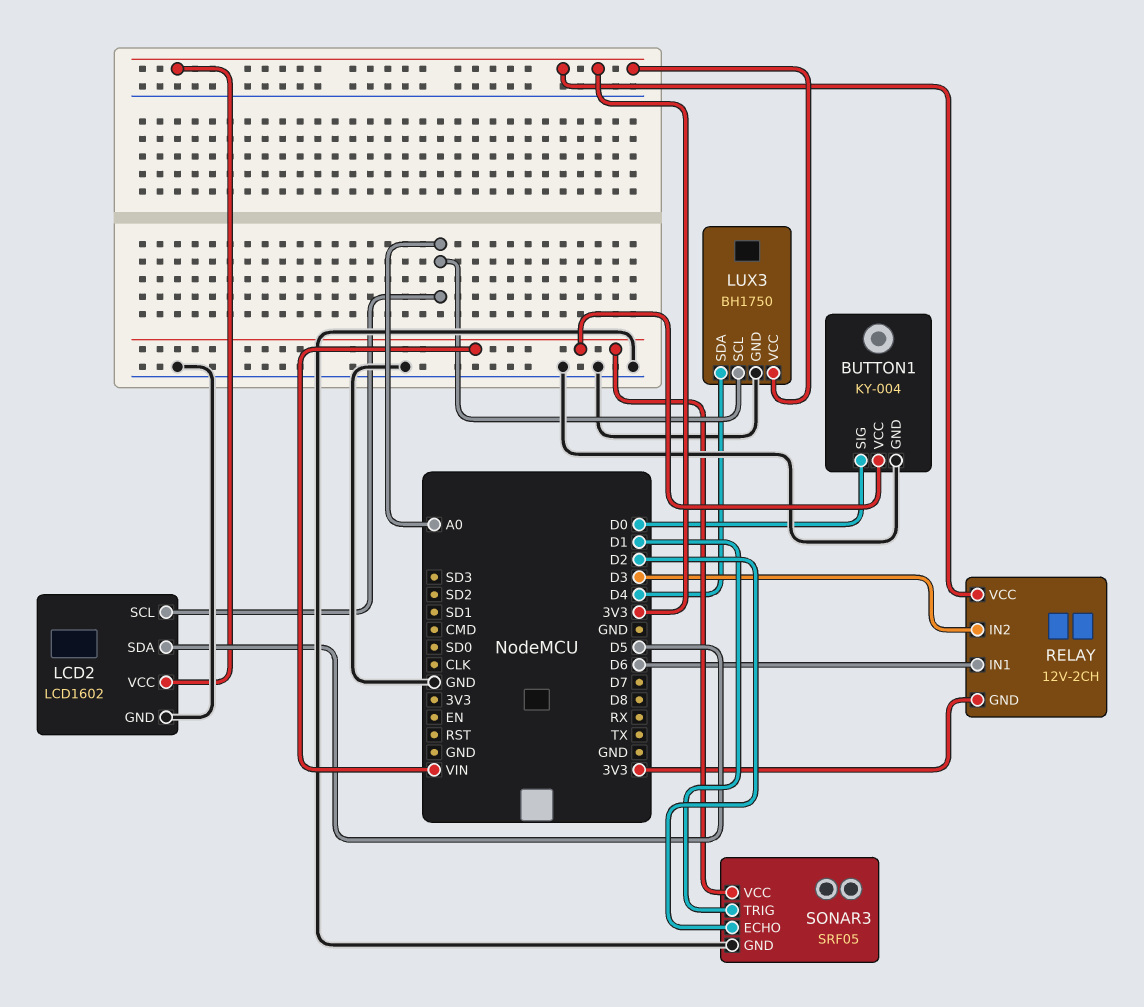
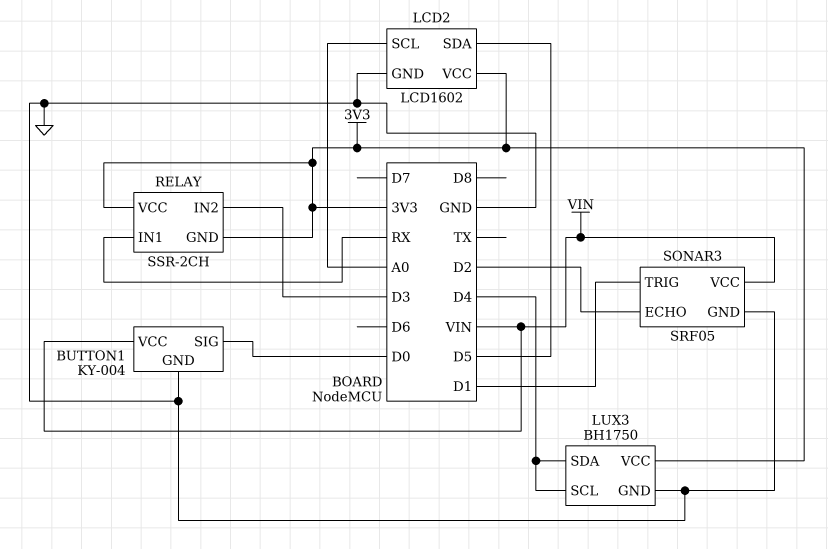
LUX3 pin SCL: A0 -> D4
RELAY: 12V-2CH -> SSR-2CH
RELAY pin IN1: D6 -> RX

